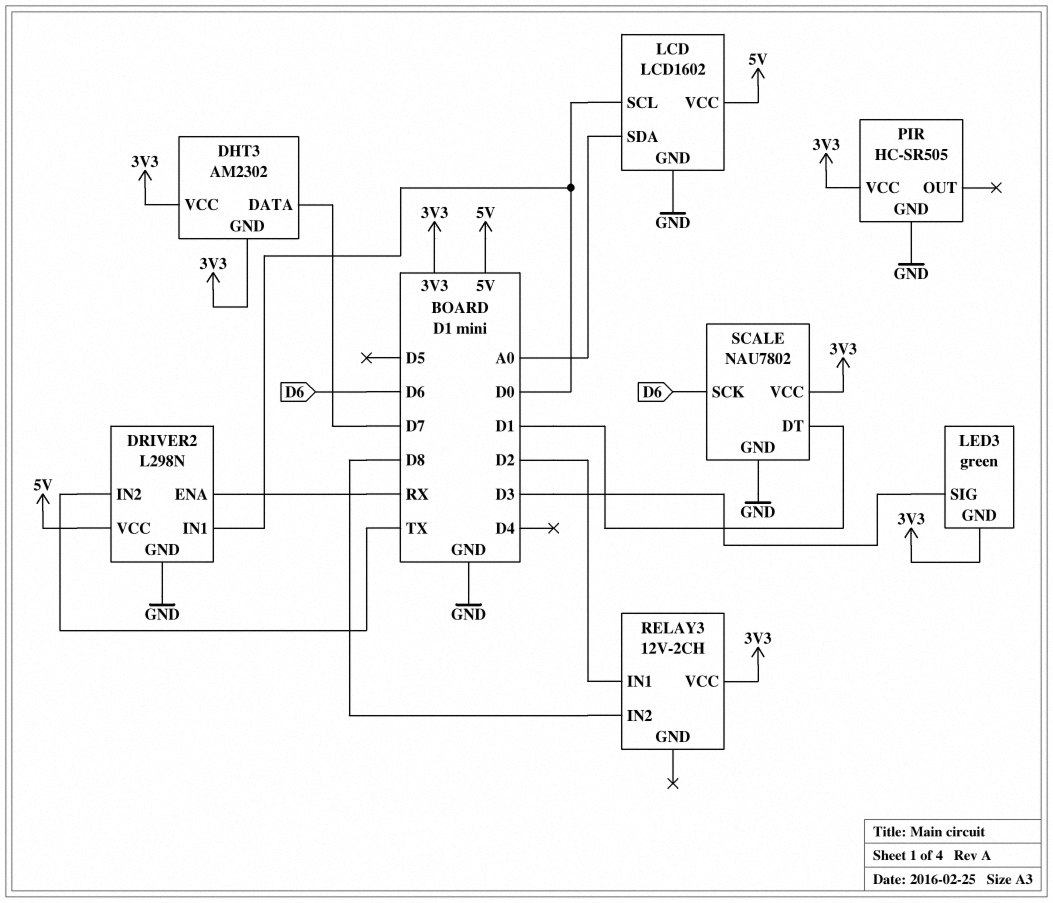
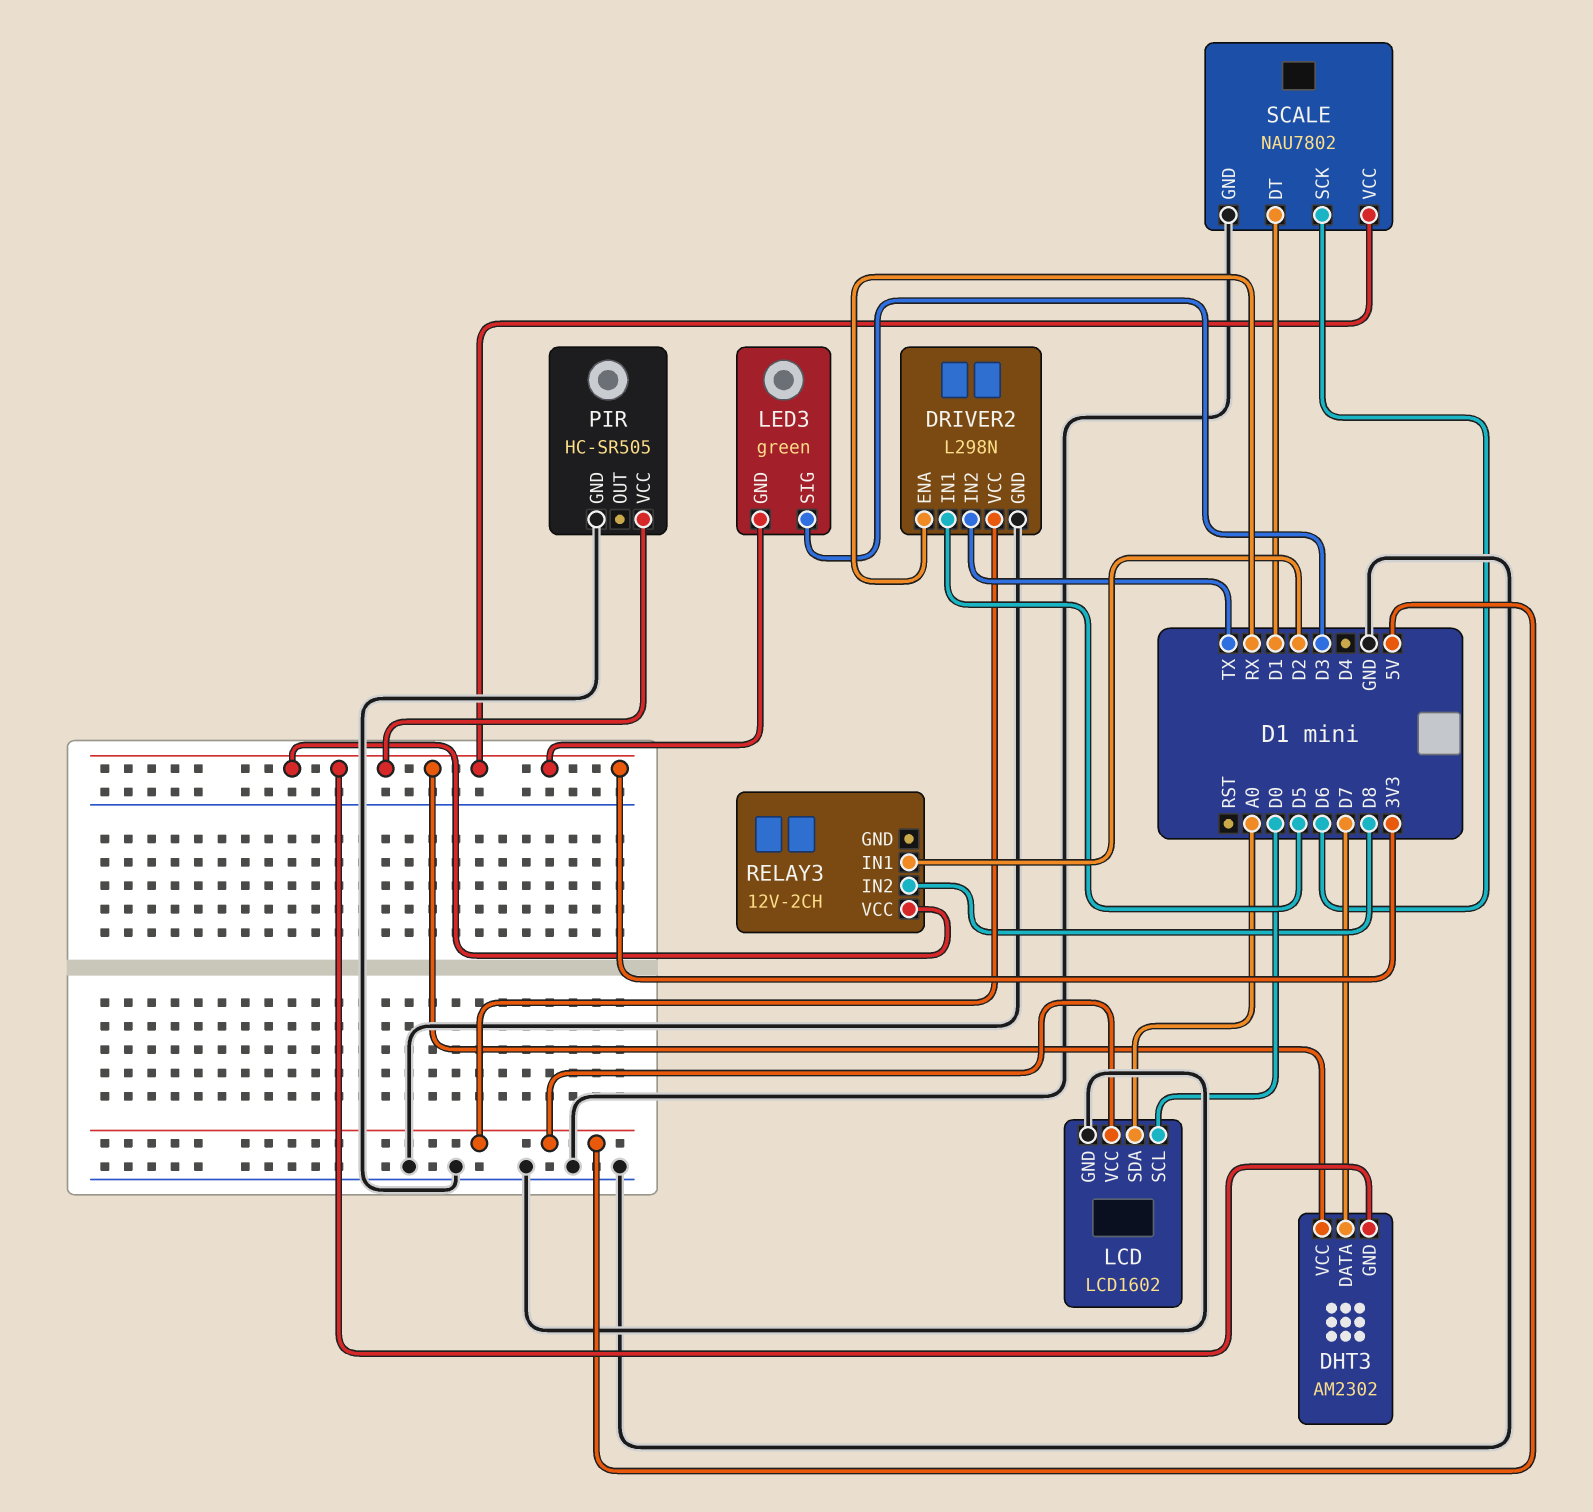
DRIVER2 pin IN1: D0 -> D5

